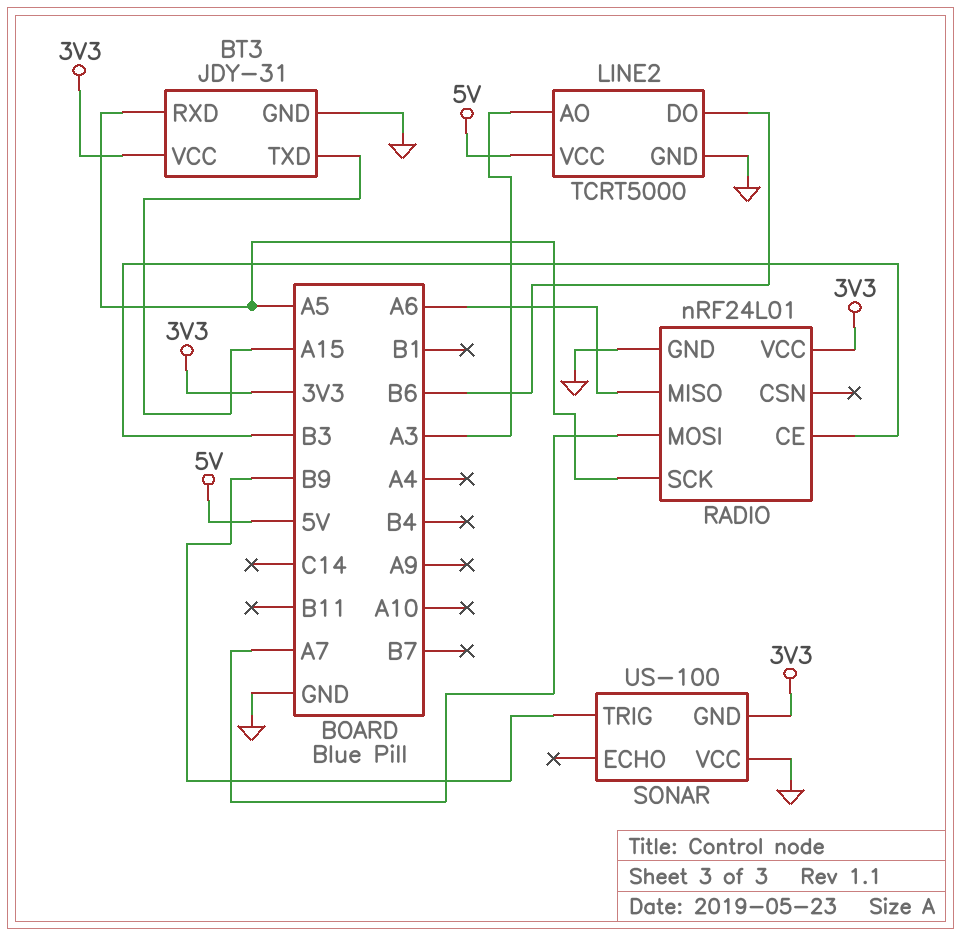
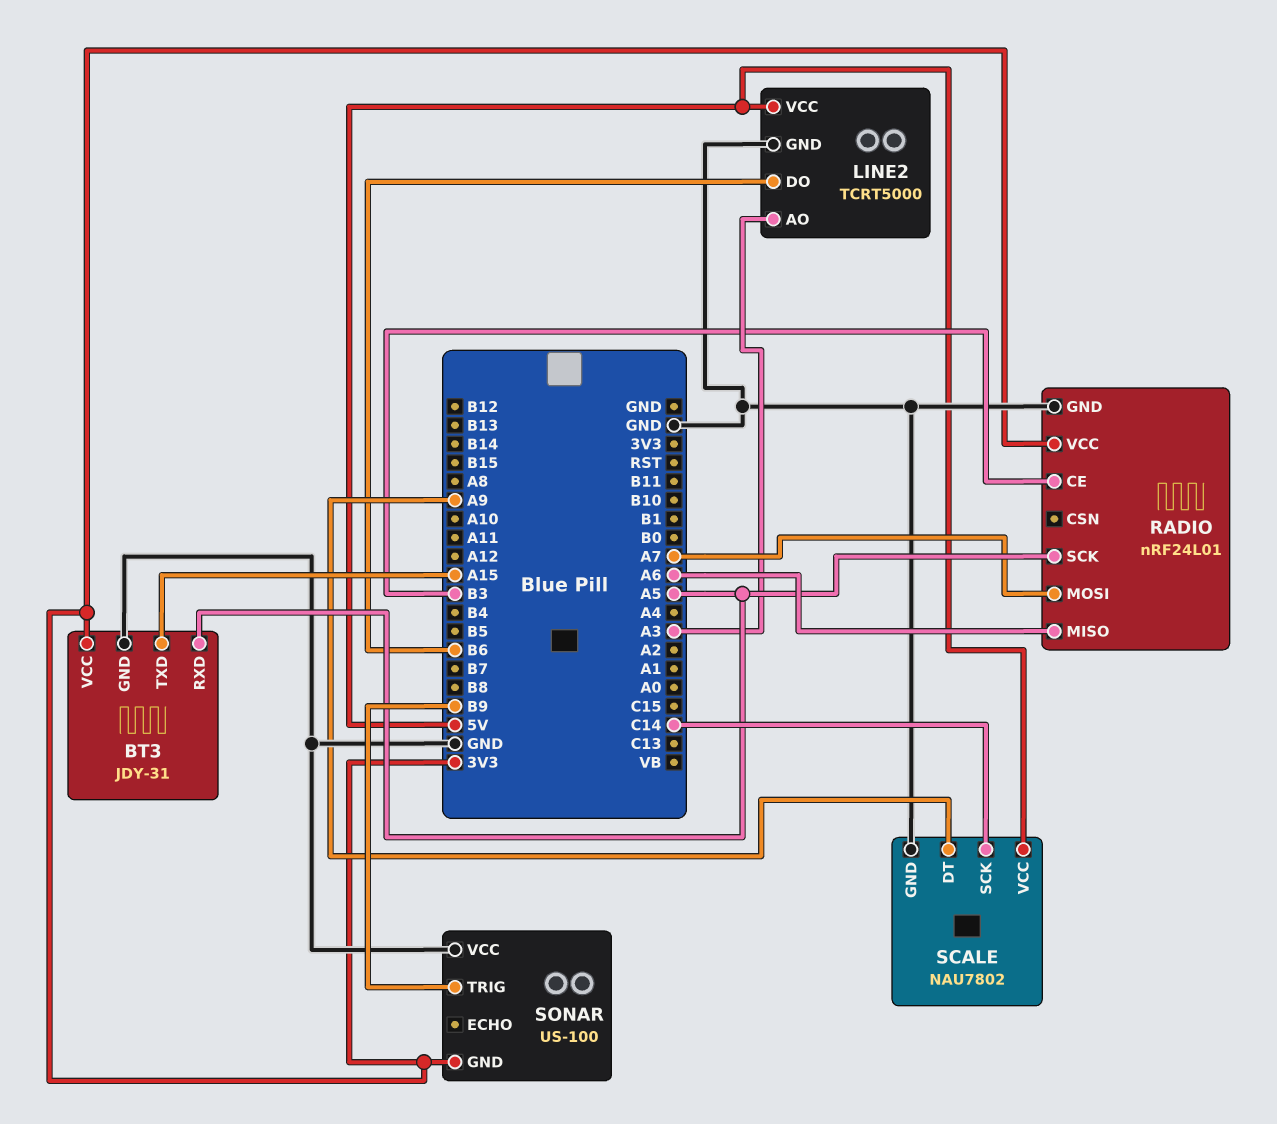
SCALE: none -> NAU7802
SCALE pin DT: none -> A9
SCALE pin GND: none -> GND
SCALE pin SCK: none -> C14
SCALE pin VCC: none -> 5V

